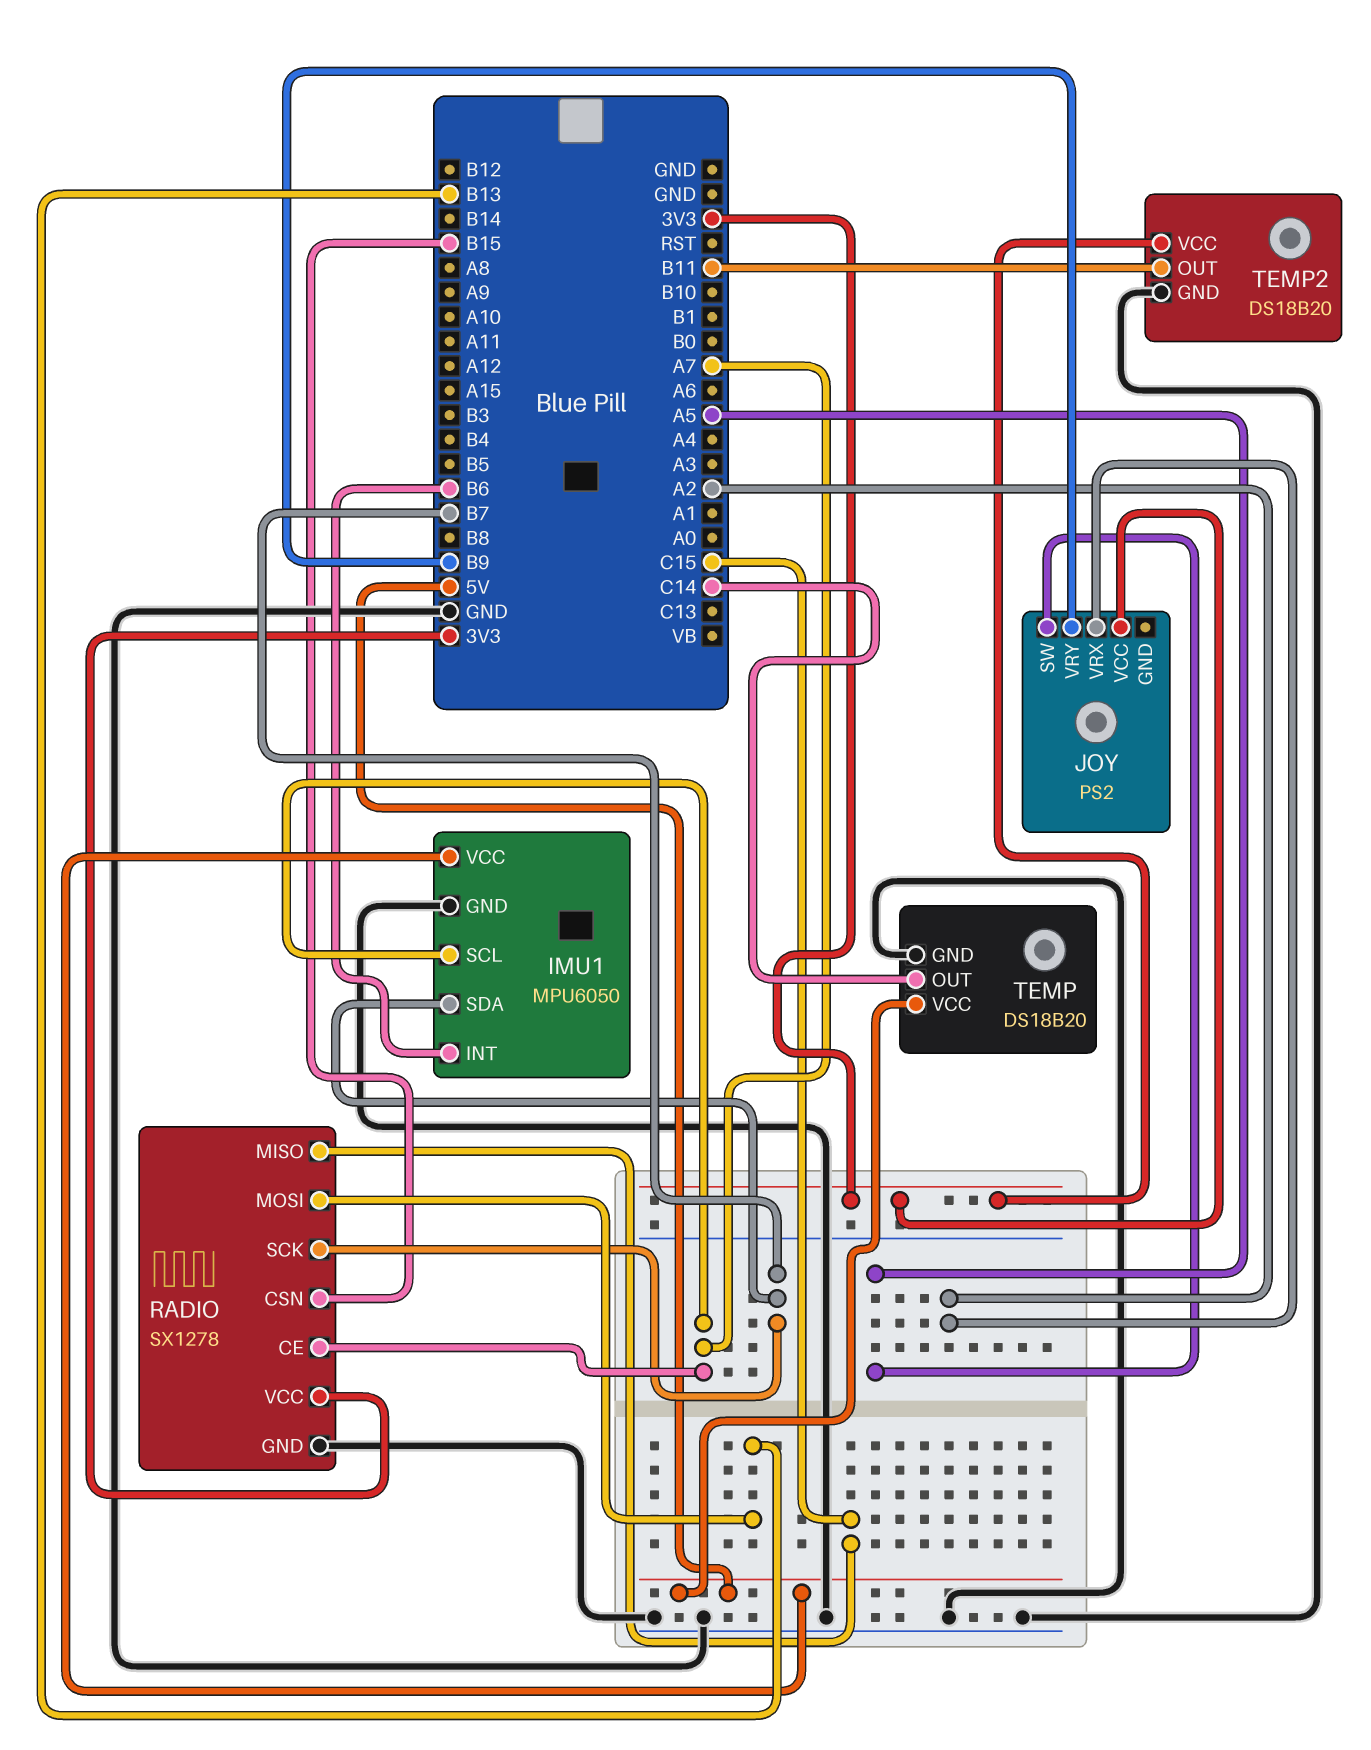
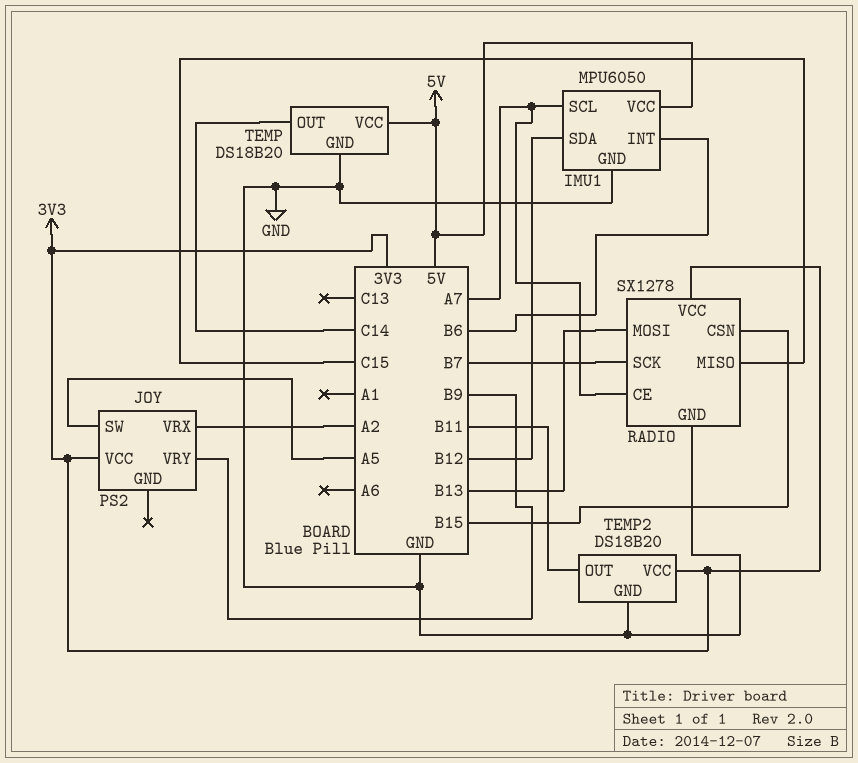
IMU1 pin SDA: B7 -> B12

